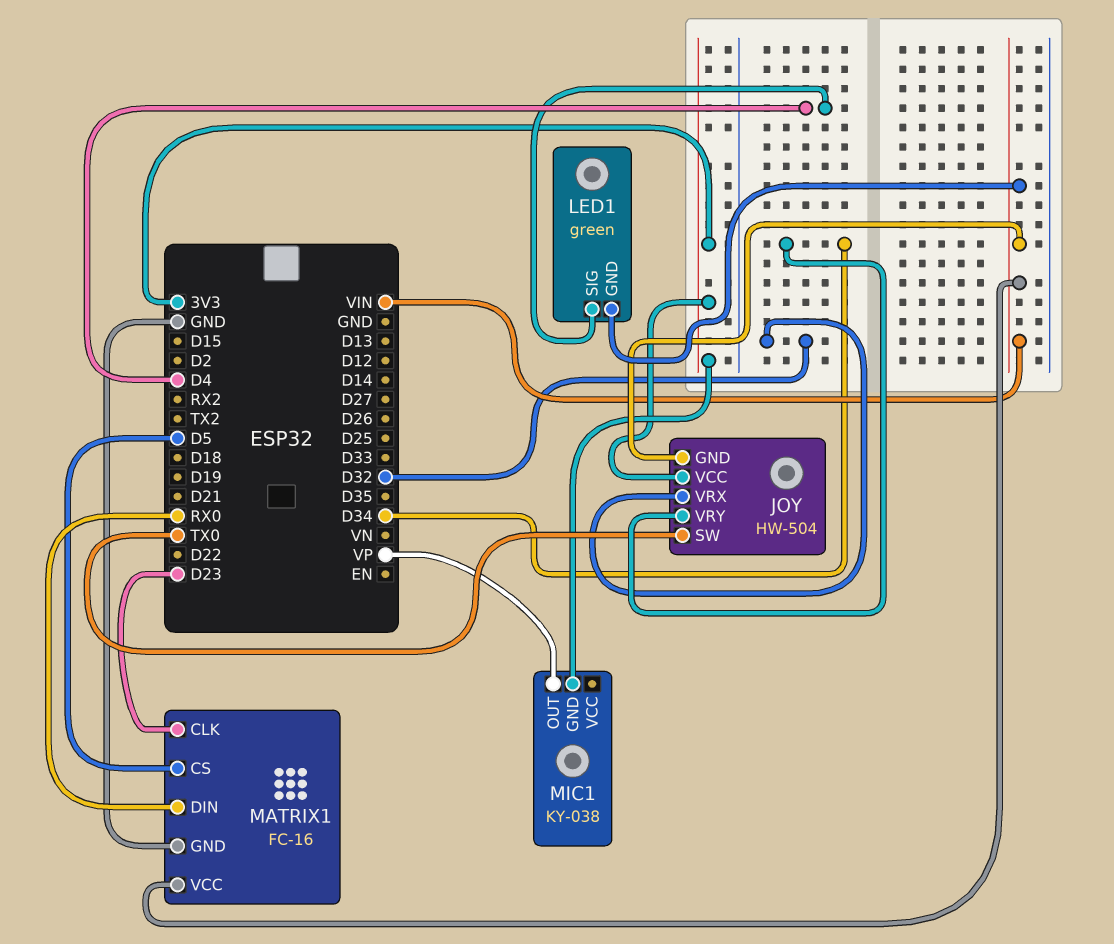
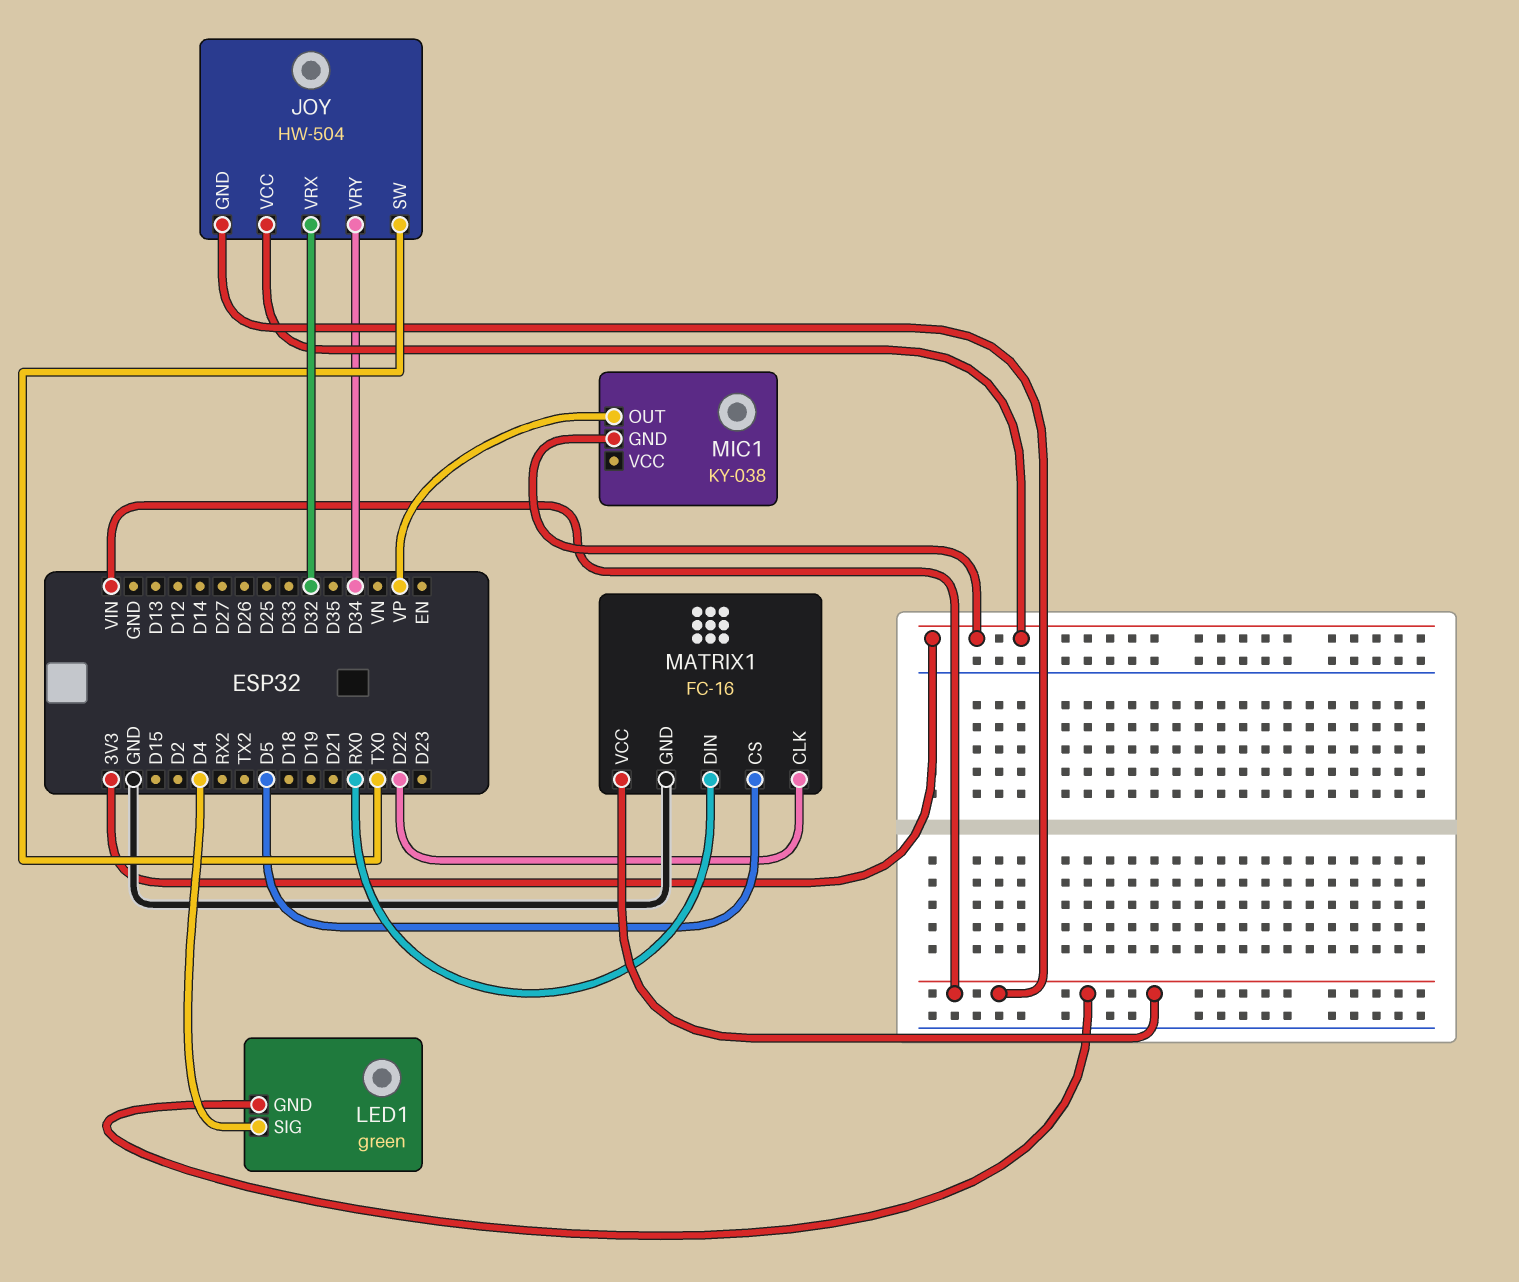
MATRIX1 pin CLK: D23 -> D22

